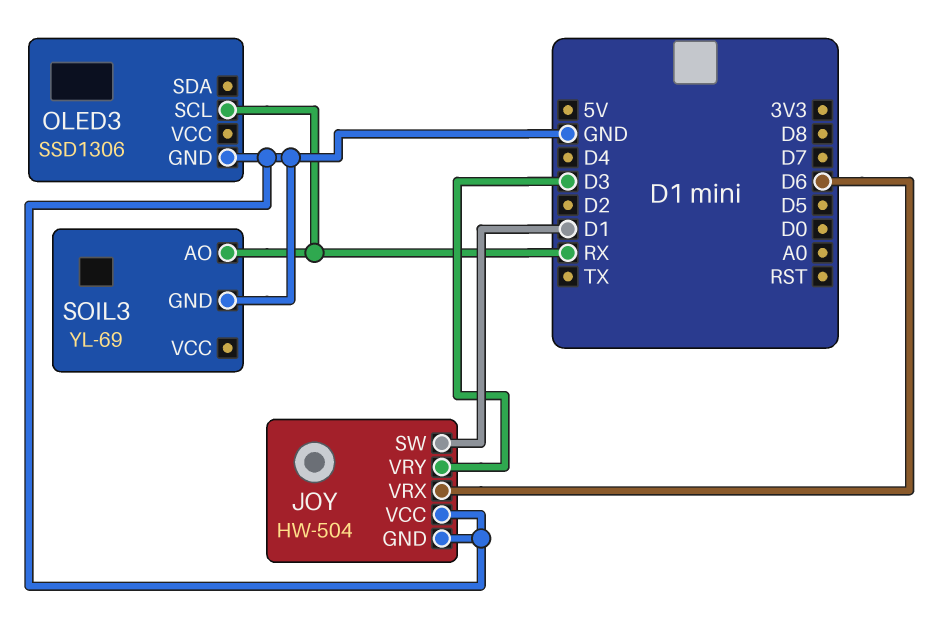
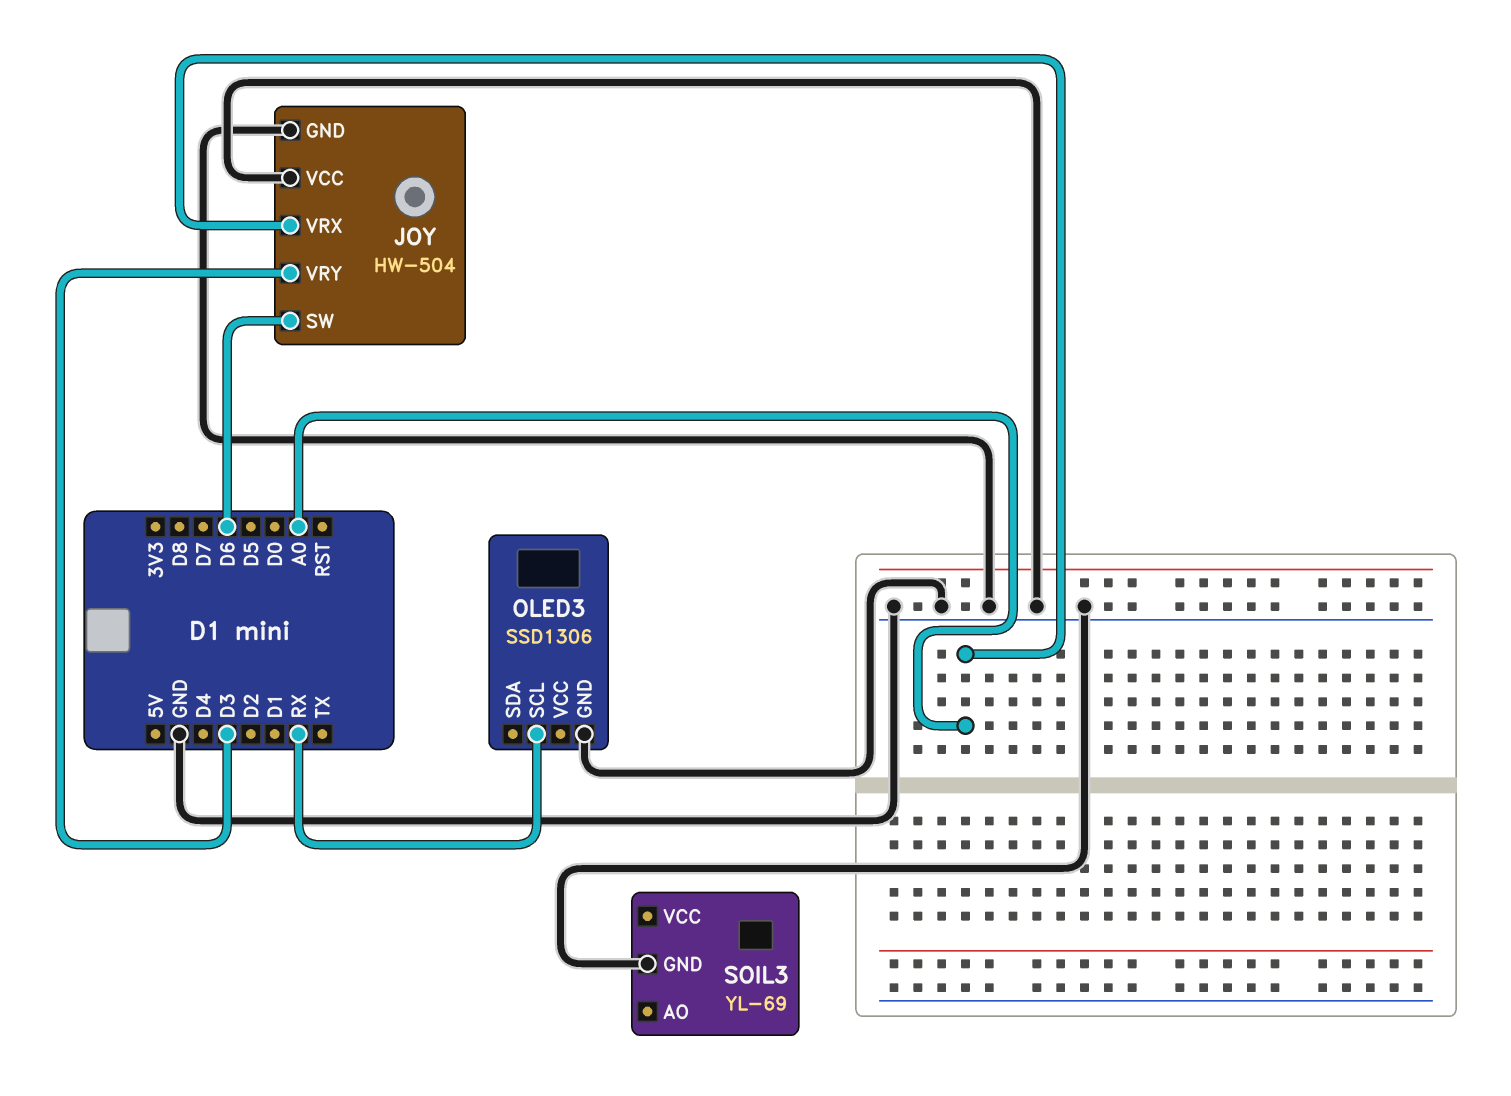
JOY pin SW: D1 -> D6
JOY pin VRX: D6 -> A0
SOIL3 pin AO: RX -> none

